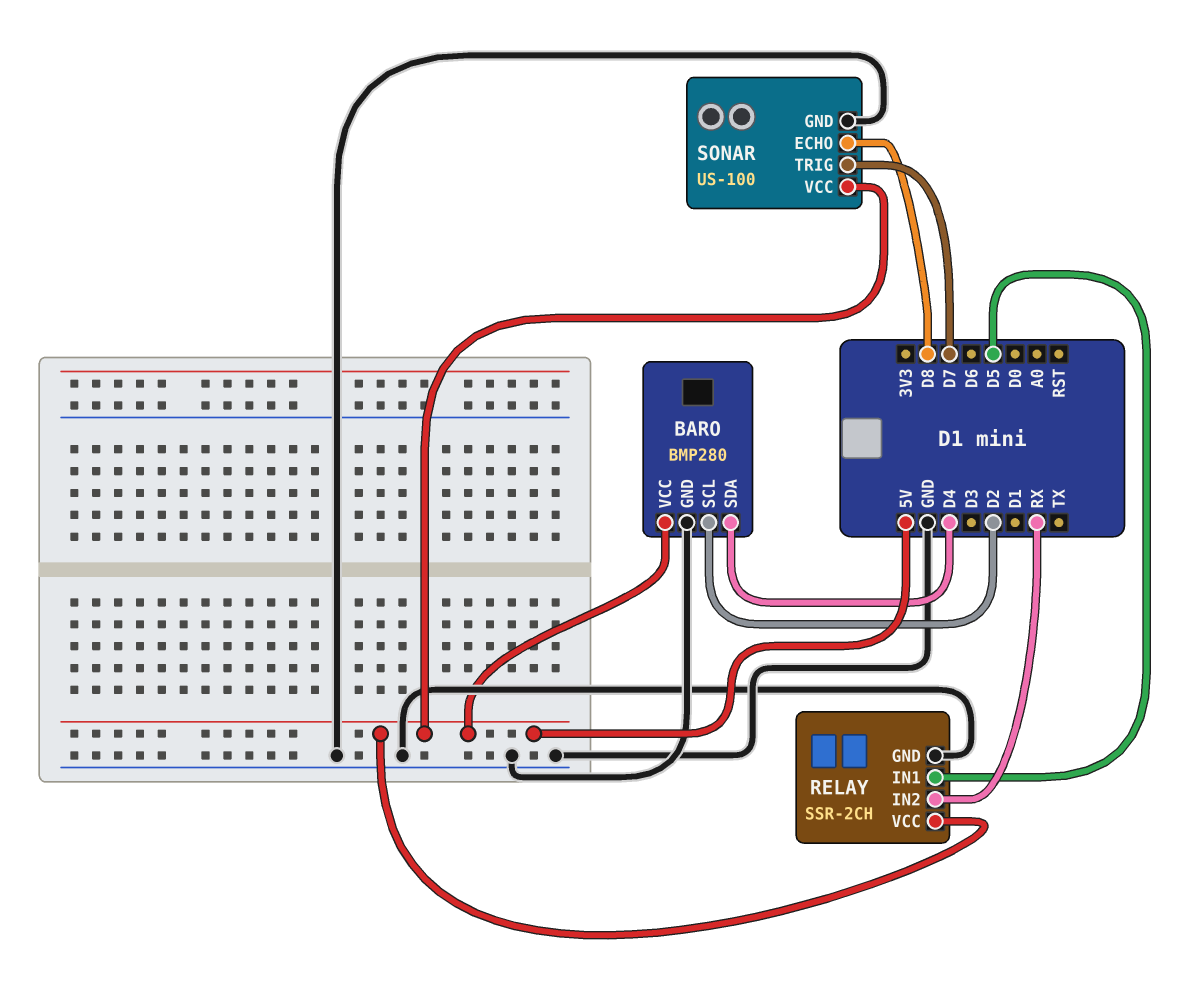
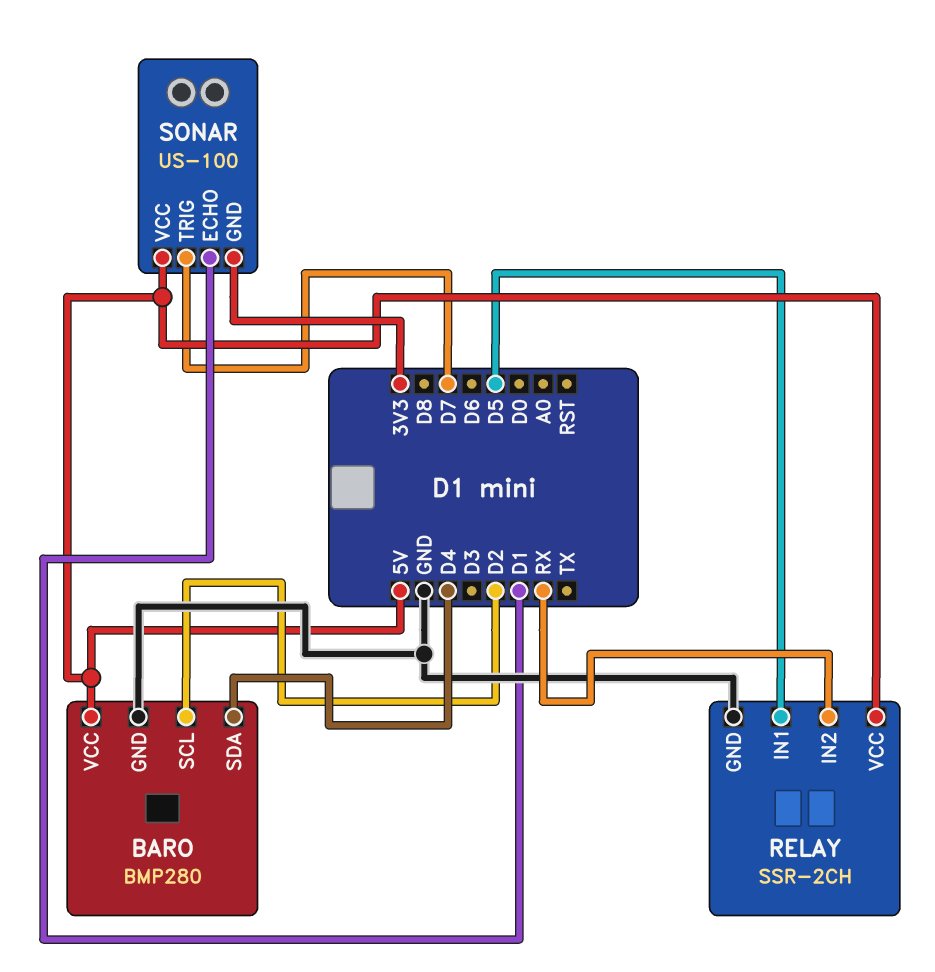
SONAR pin ECHO: D8 -> D1
SONAR pin GND: GND -> 3V3

